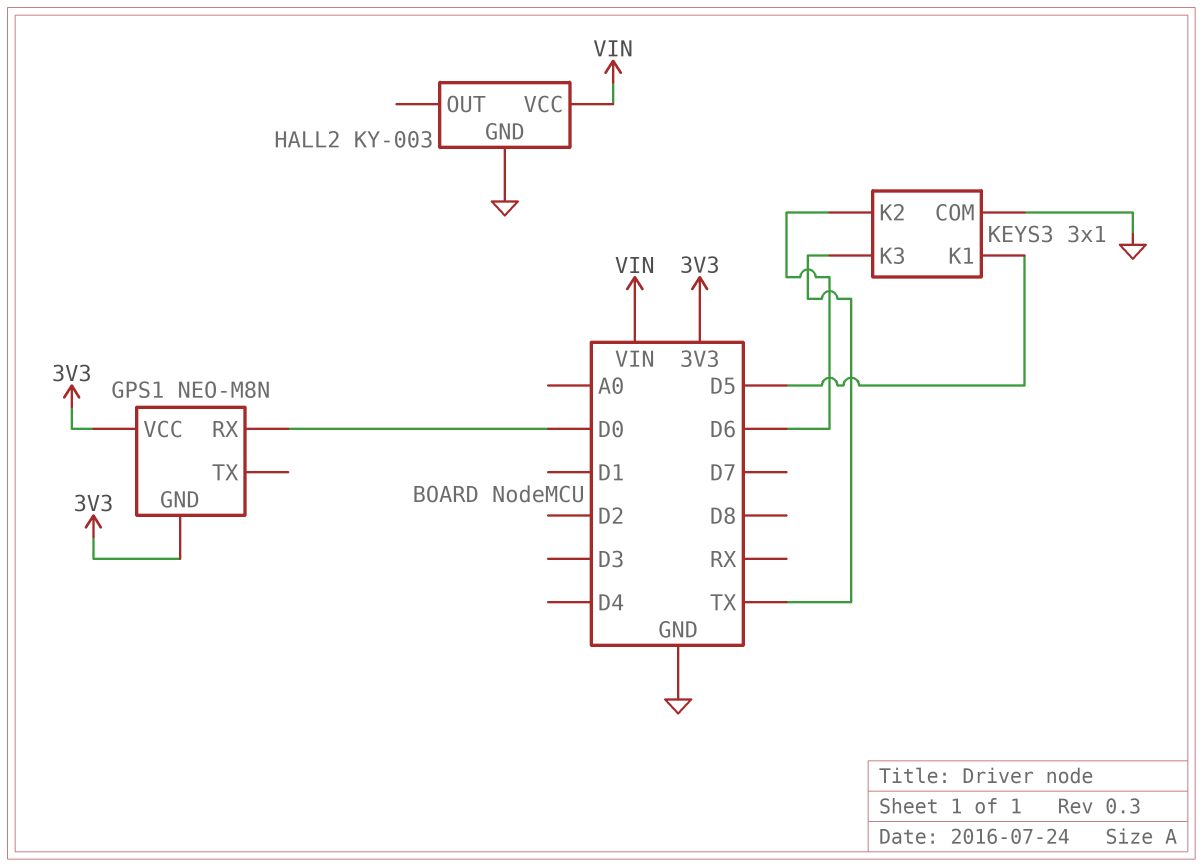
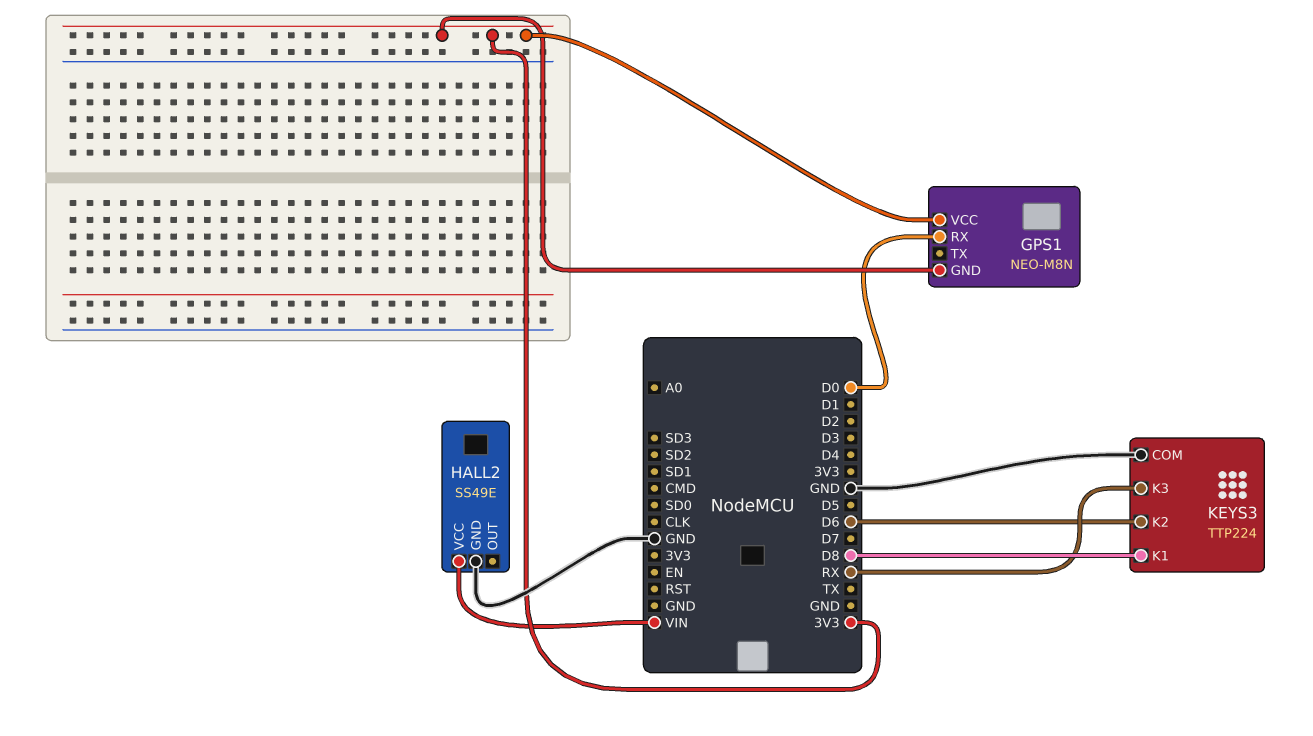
HALL2: KY-003 -> SS49E
KEYS3: 3x1 -> TTP224
KEYS3 pin K1: D5 -> D8
KEYS3 pin K3: TX -> RX

